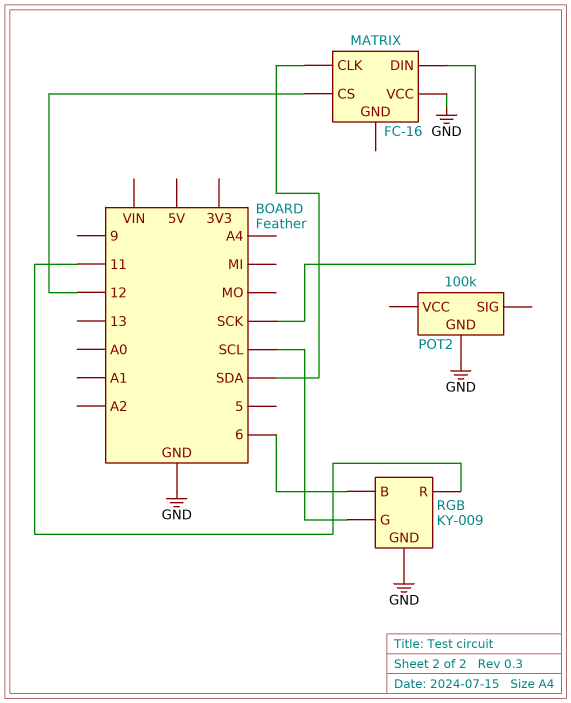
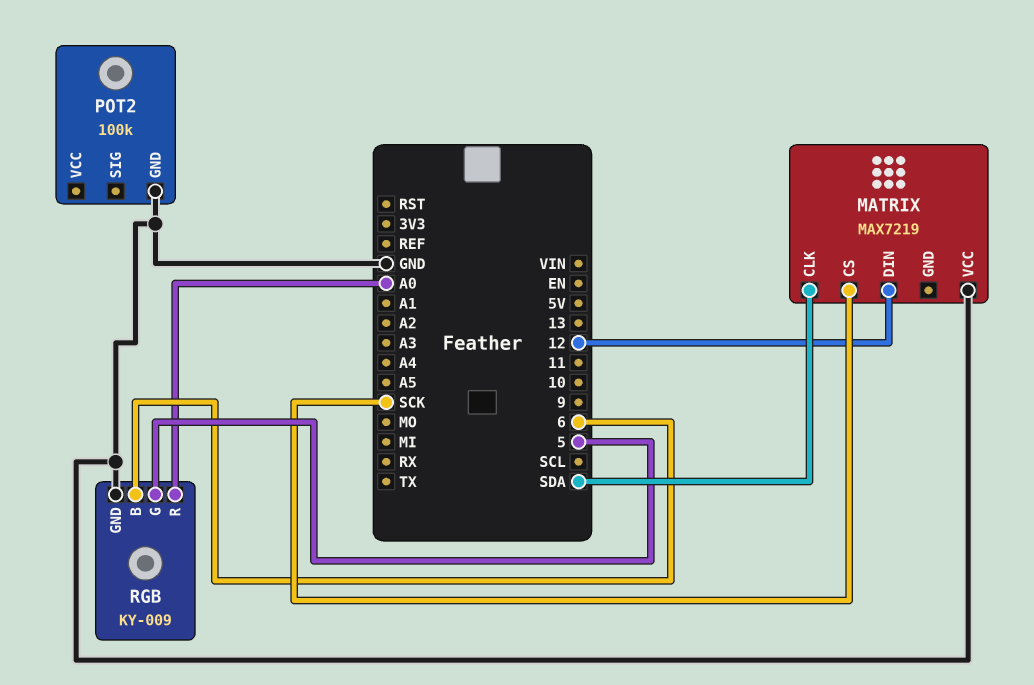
MATRIX: FC-16 -> MAX7219
MATRIX pin CS: 12 -> SCK
MATRIX pin DIN: SCK -> 12
RGB pin G: SCL -> 5
RGB pin R: 11 -> A0

